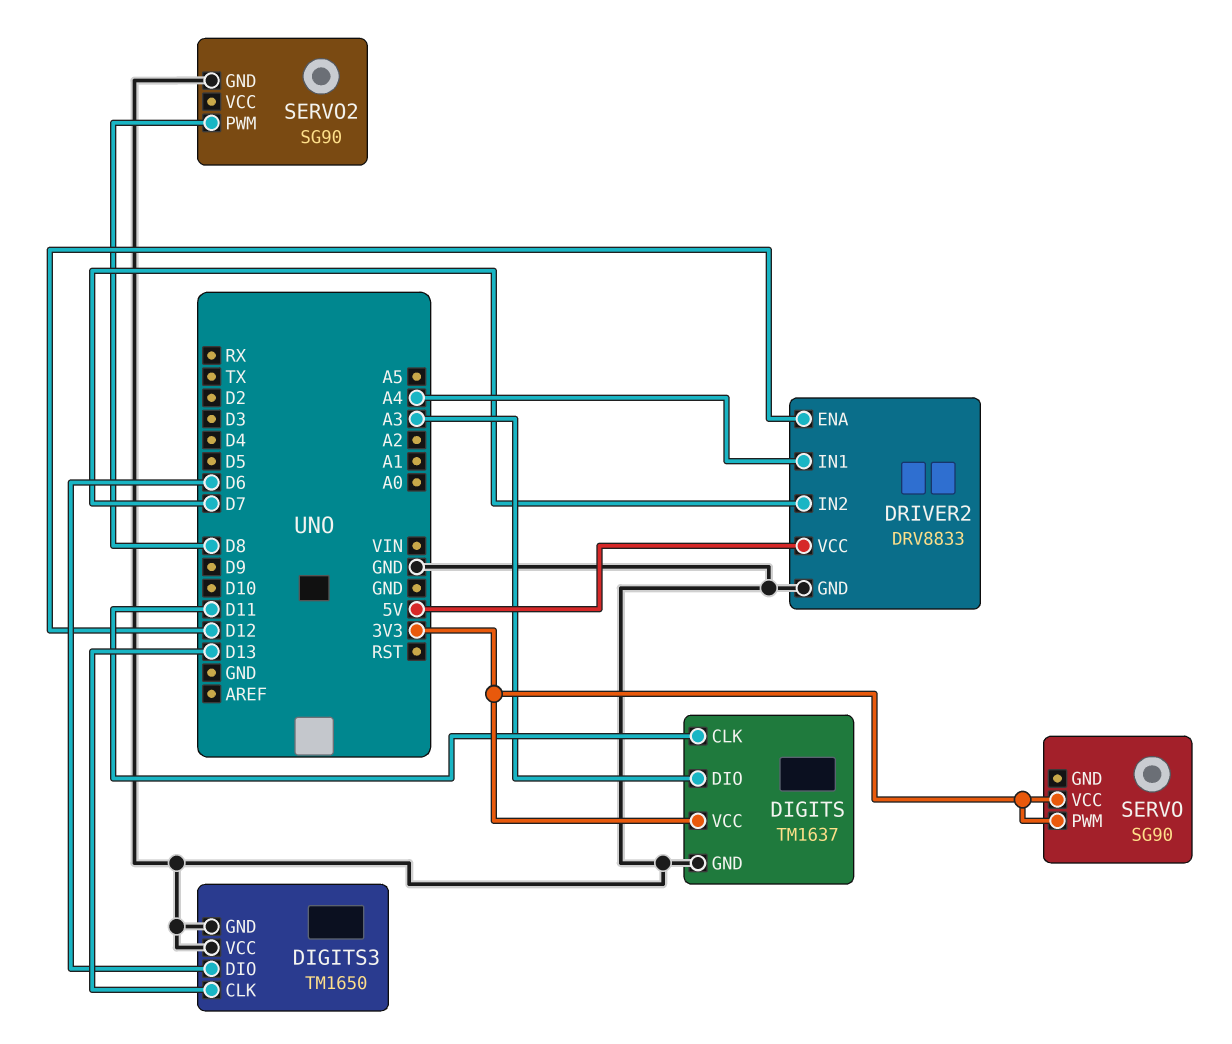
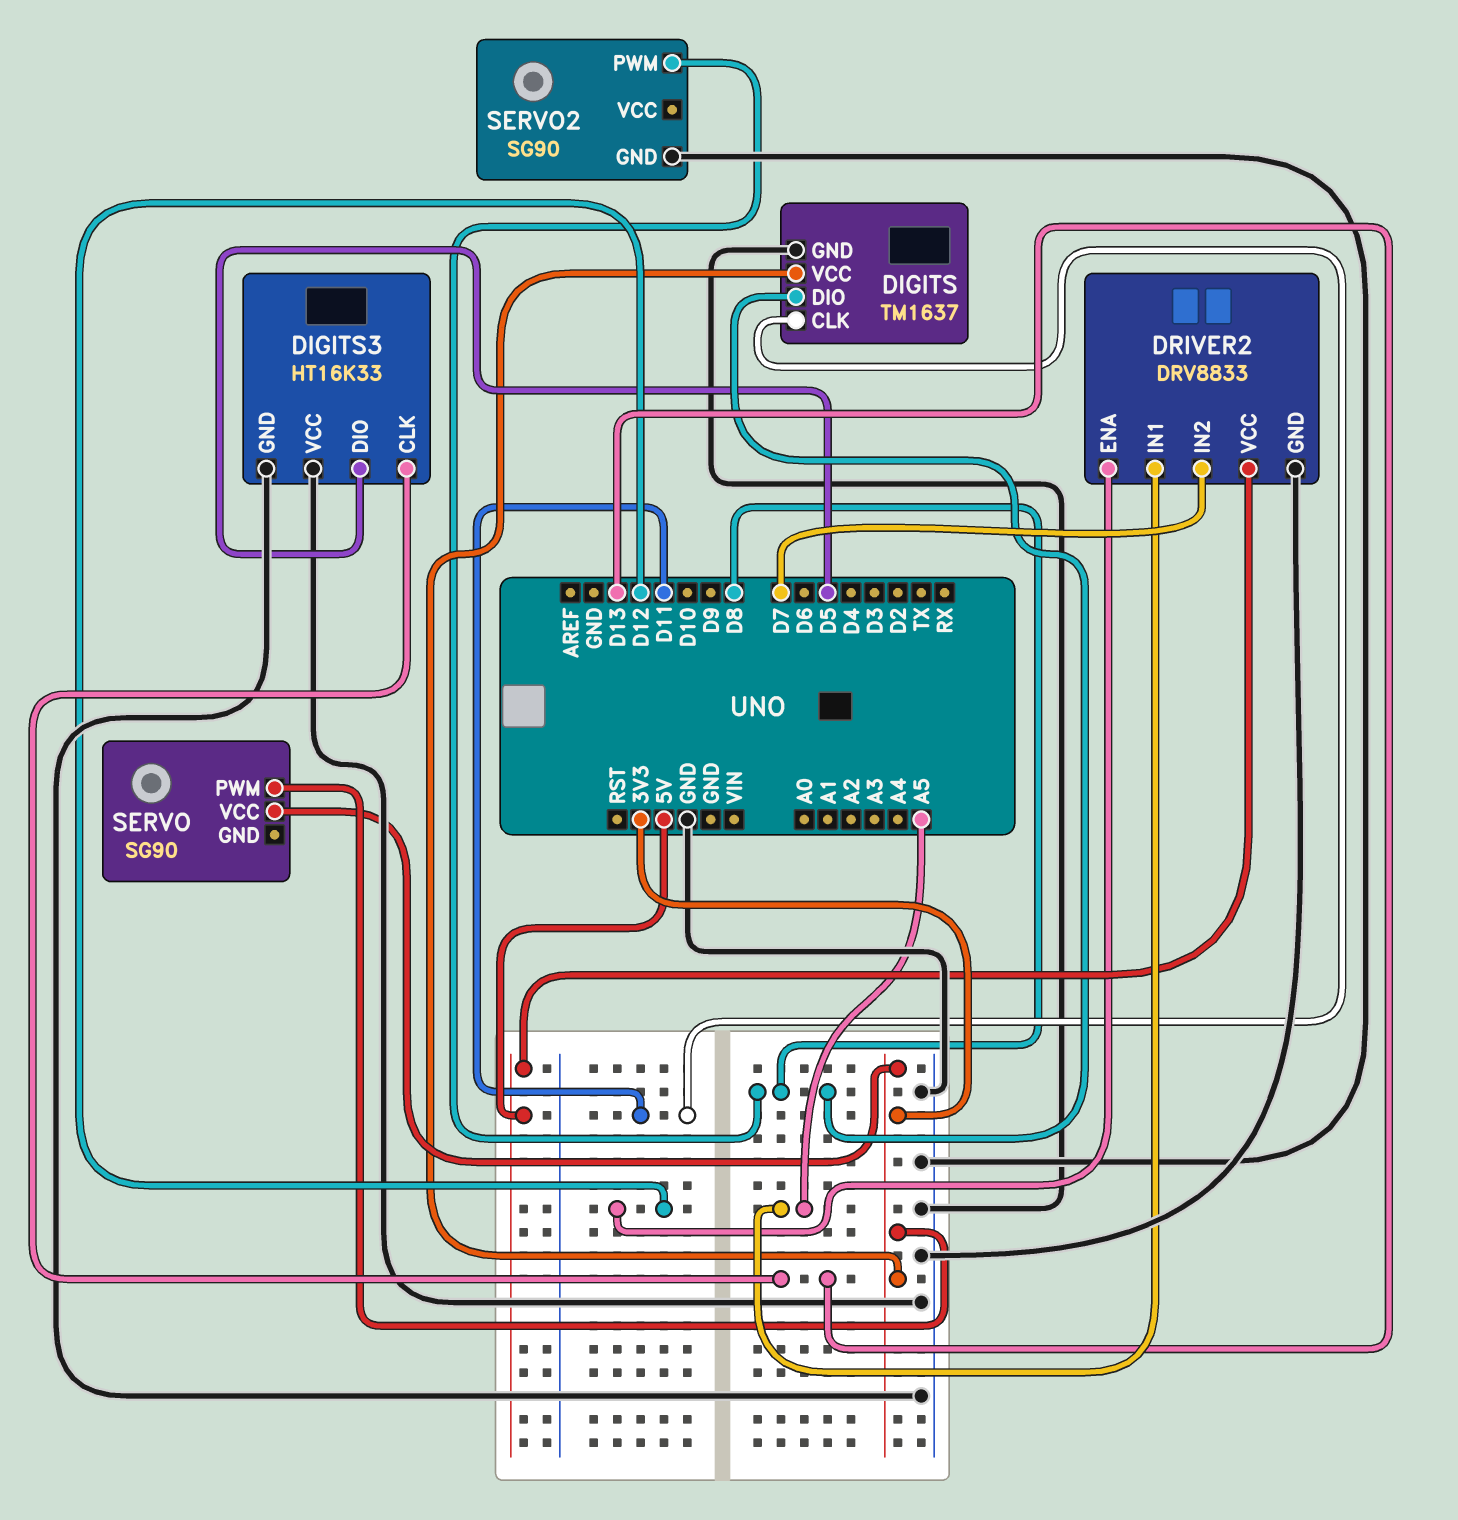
DIGITS pin DIO: A3 -> D8
DIGITS3: TM1650 -> HT16K33
DIGITS3 pin DIO: D6 -> D5
DRIVER2 pin IN1: A4 -> A5

